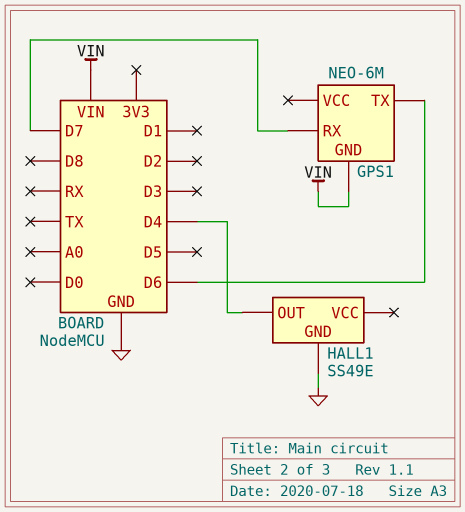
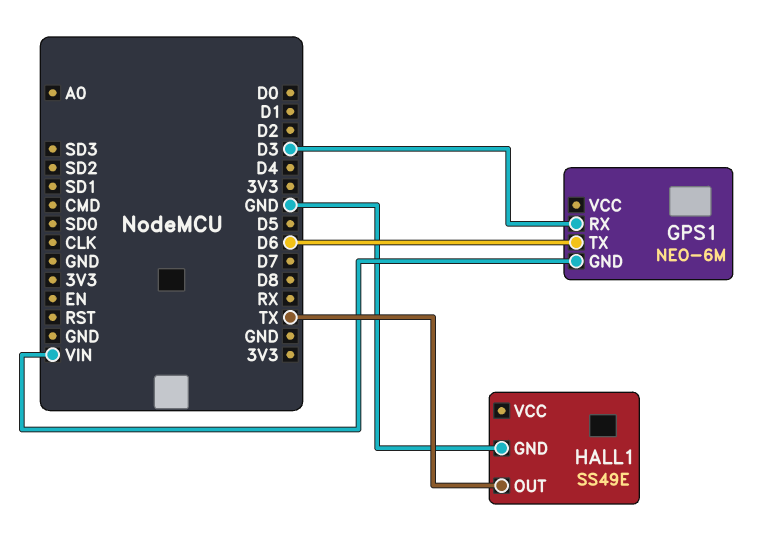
GPS1 pin RX: D7 -> D3
HALL1 pin OUT: D4 -> TX

